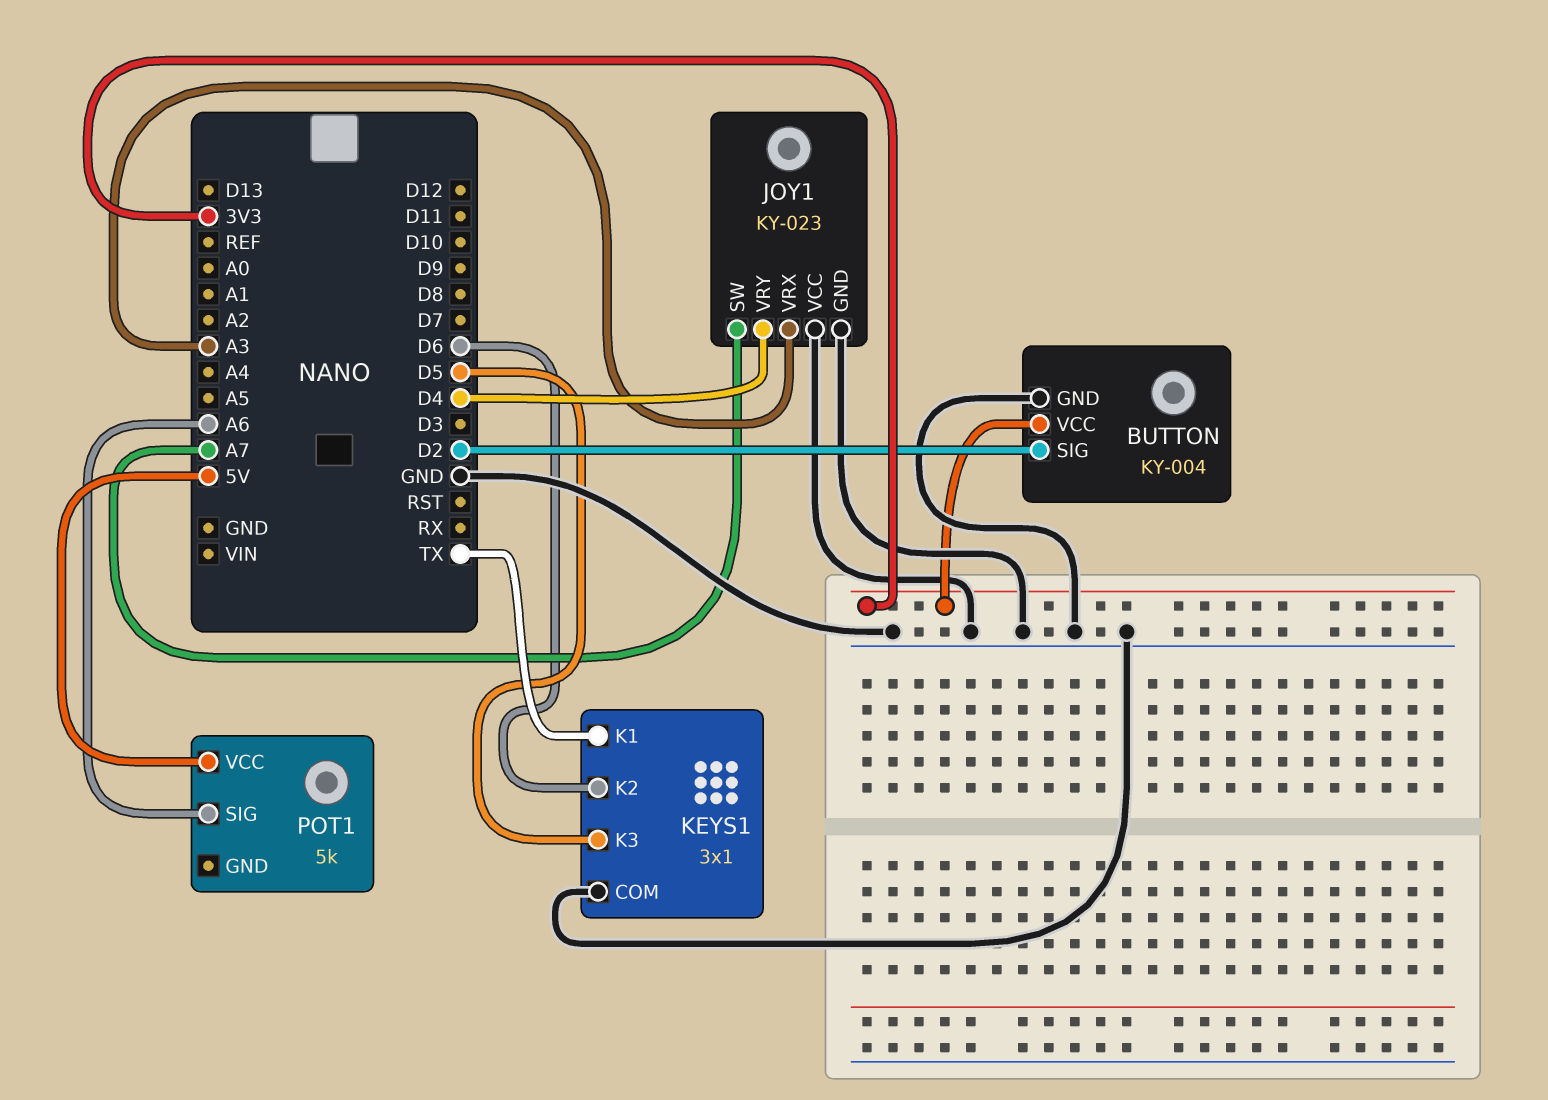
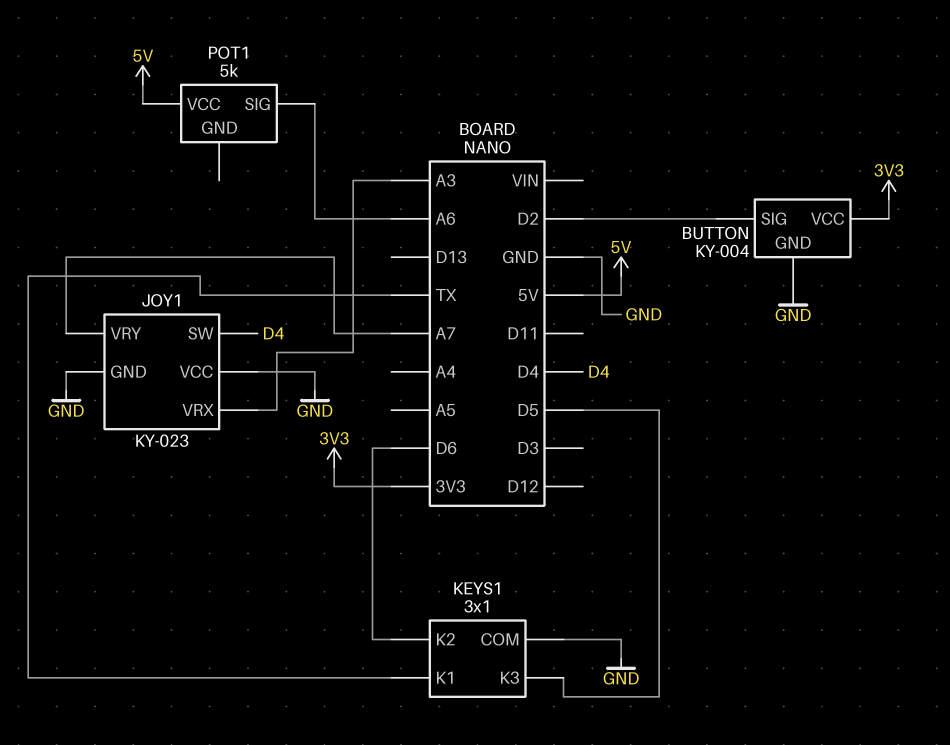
JOY1 pin SW: A7 -> D4
JOY1 pin VRY: D4 -> A7

